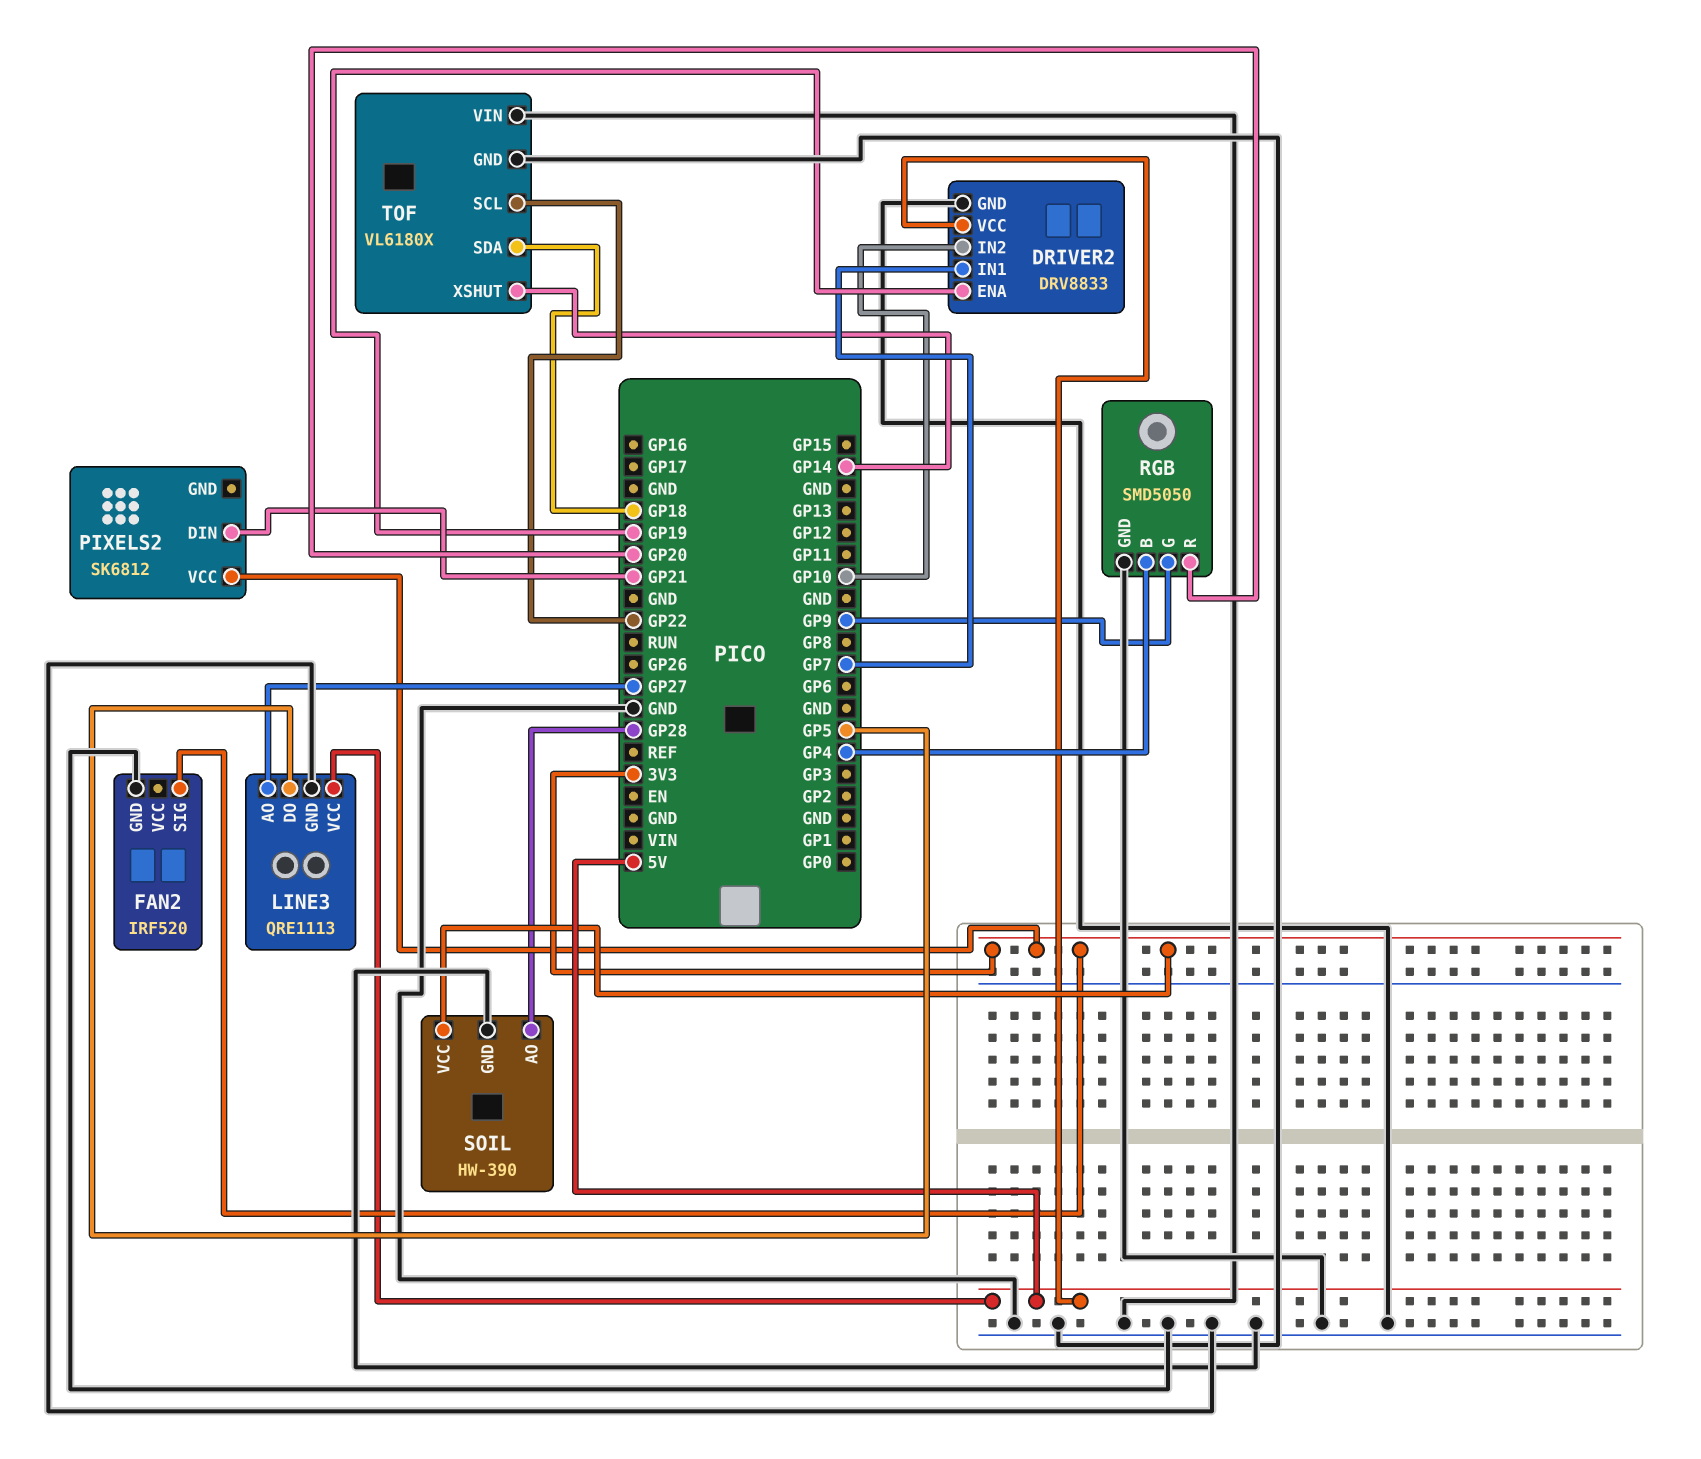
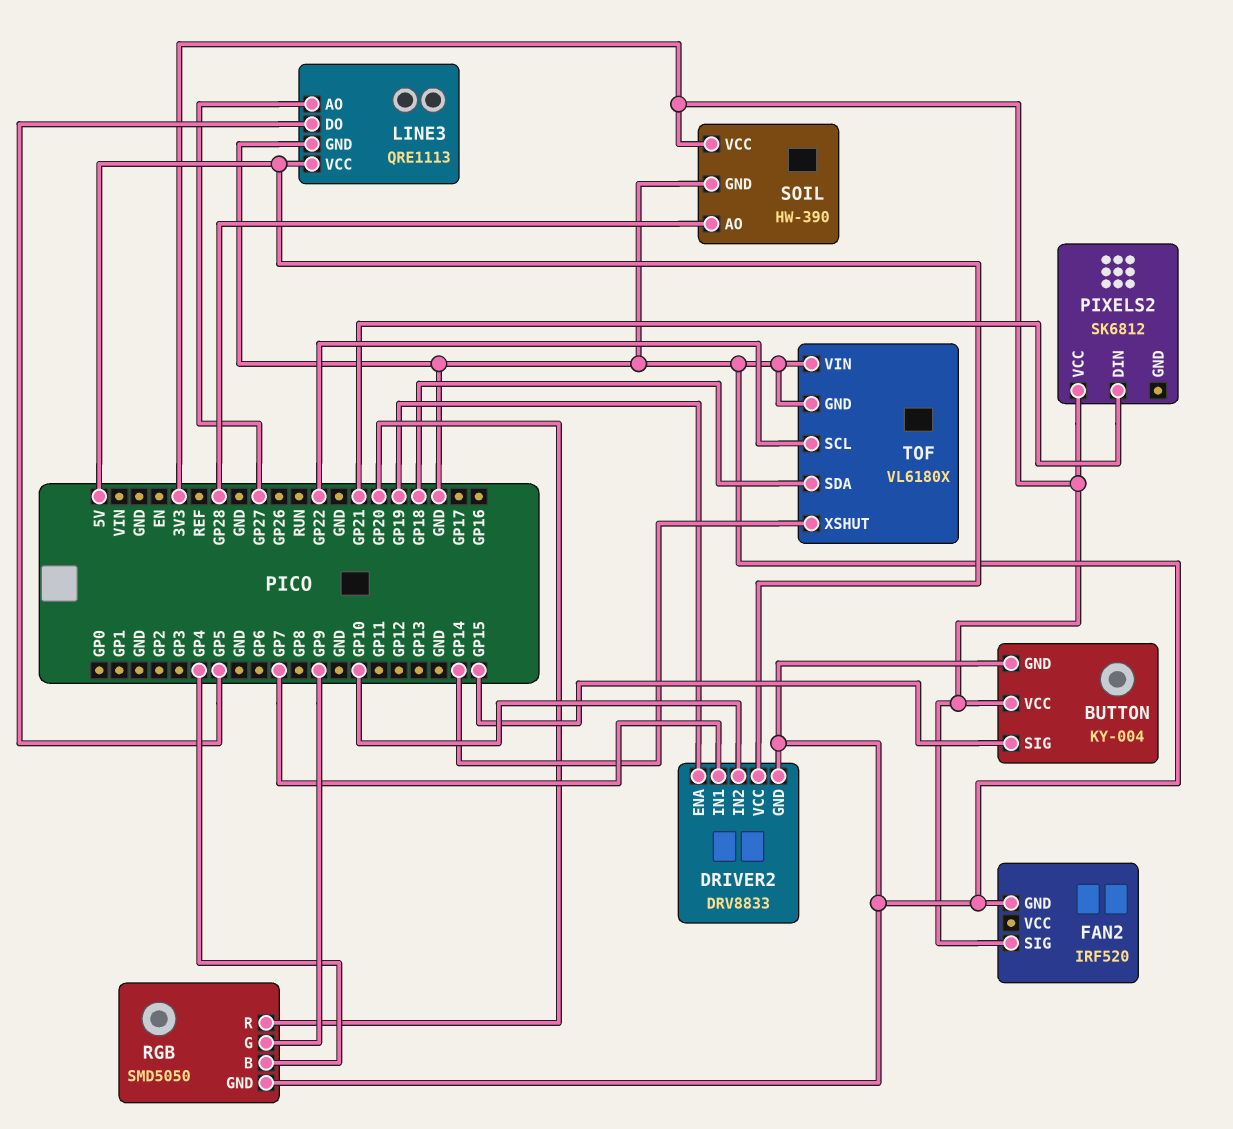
BUTTON: none -> KY-004
BUTTON pin GND: none -> GND
BUTTON pin SIG: none -> GP15
BUTTON pin VCC: none -> 3V3

